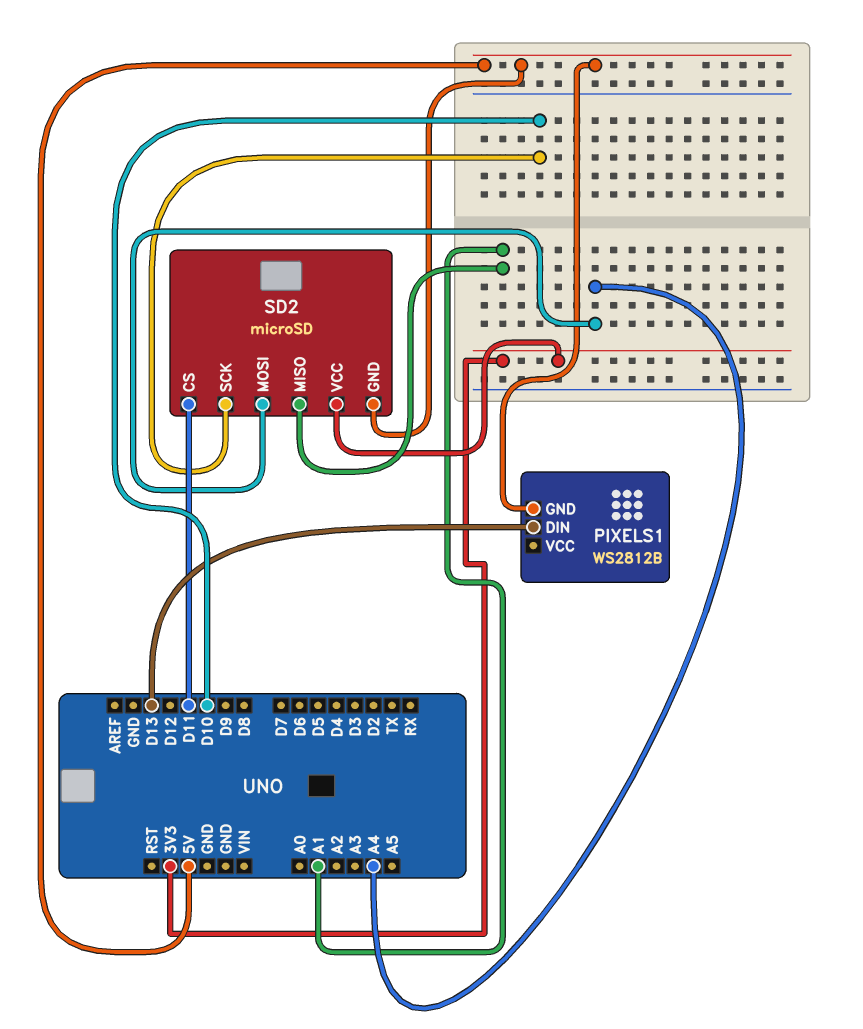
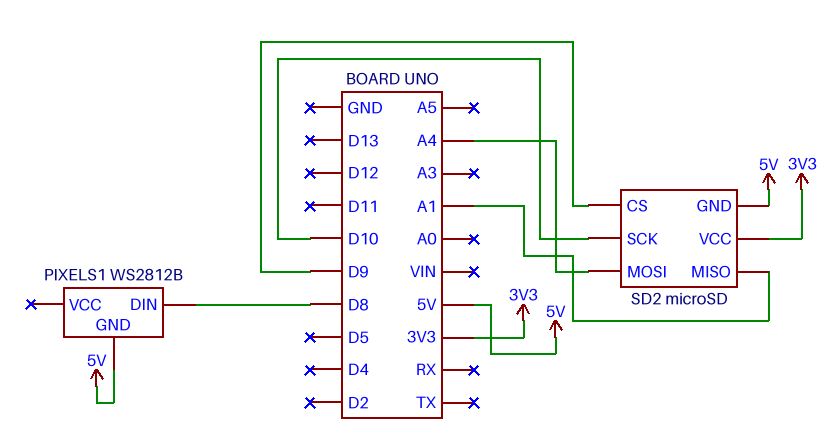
PIXELS1 pin DIN: D13 -> D8
SD2 pin CS: D11 -> D9

